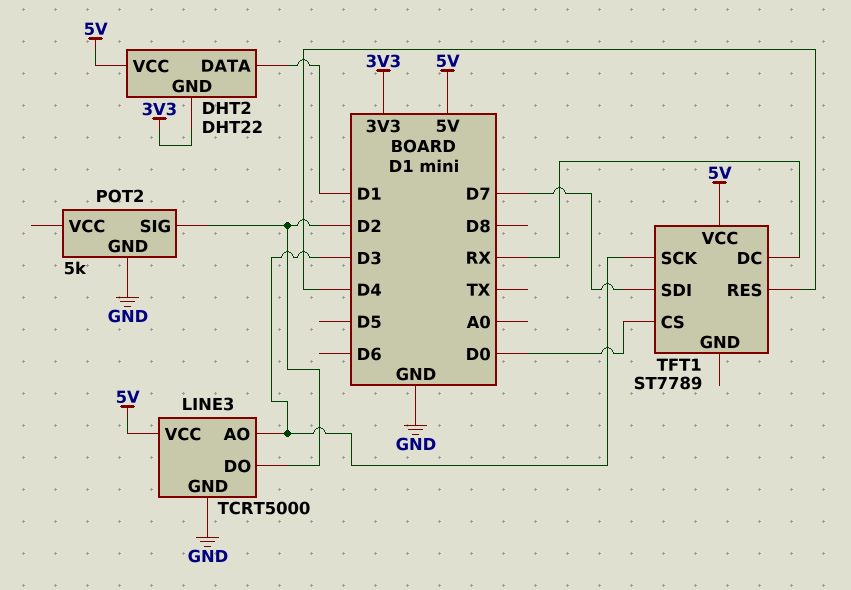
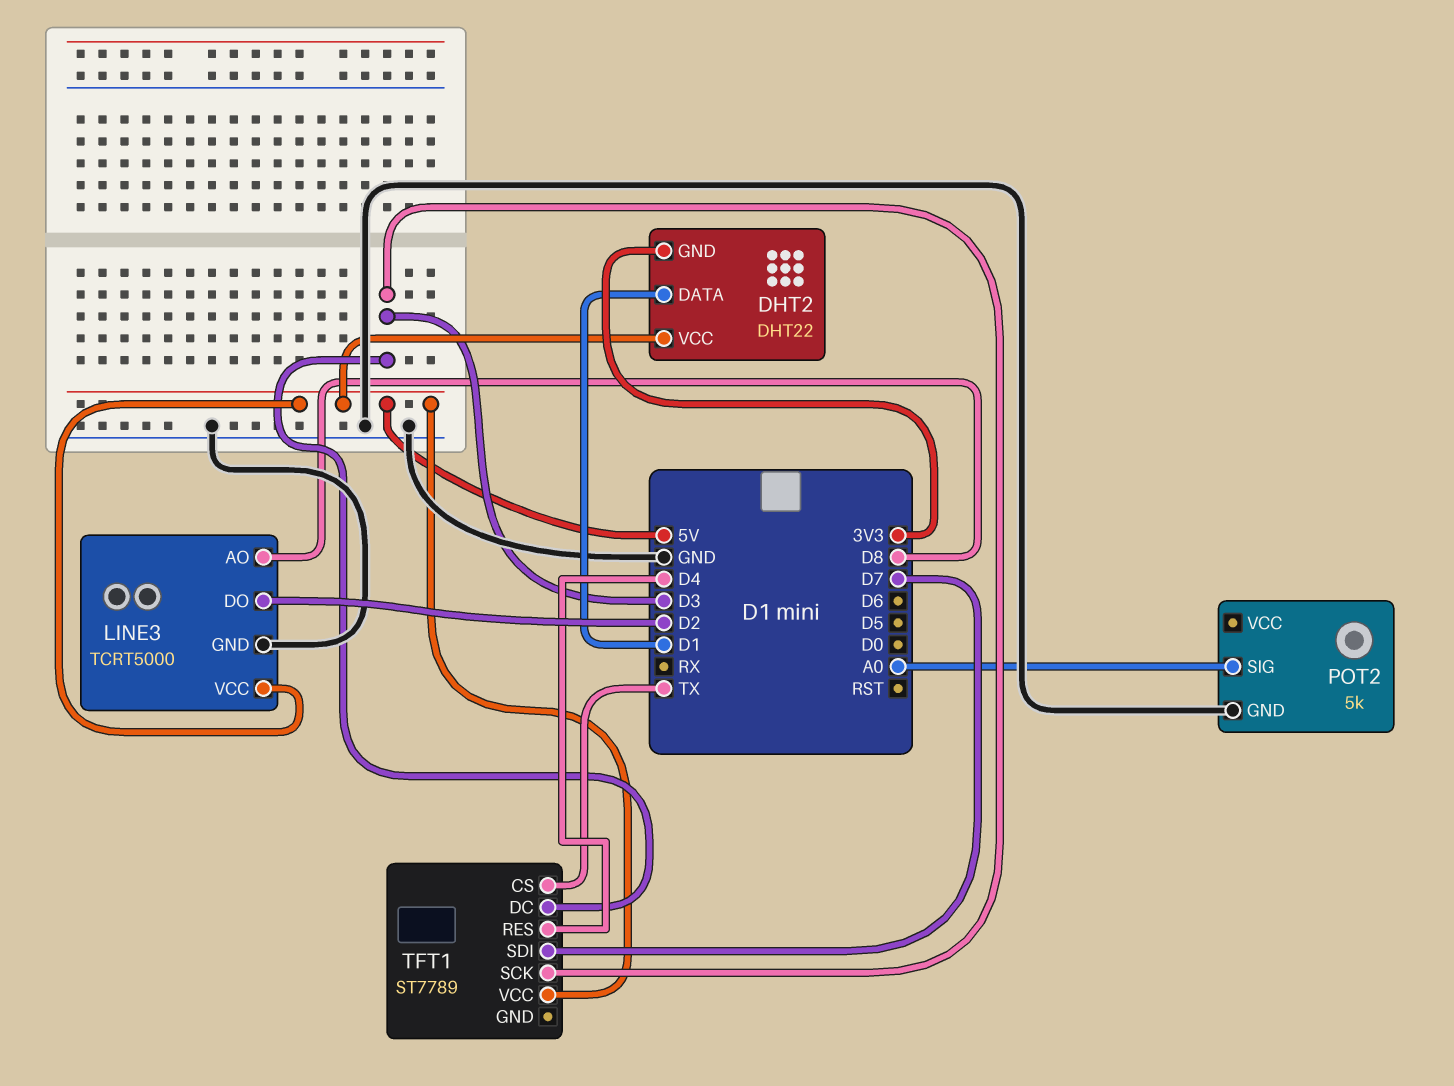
LINE3 pin AO: D3 -> D8
POT2 pin SIG: D2 -> A0
TFT1 pin CS: D0 -> TX
TFT1 pin DC: RX -> D3

